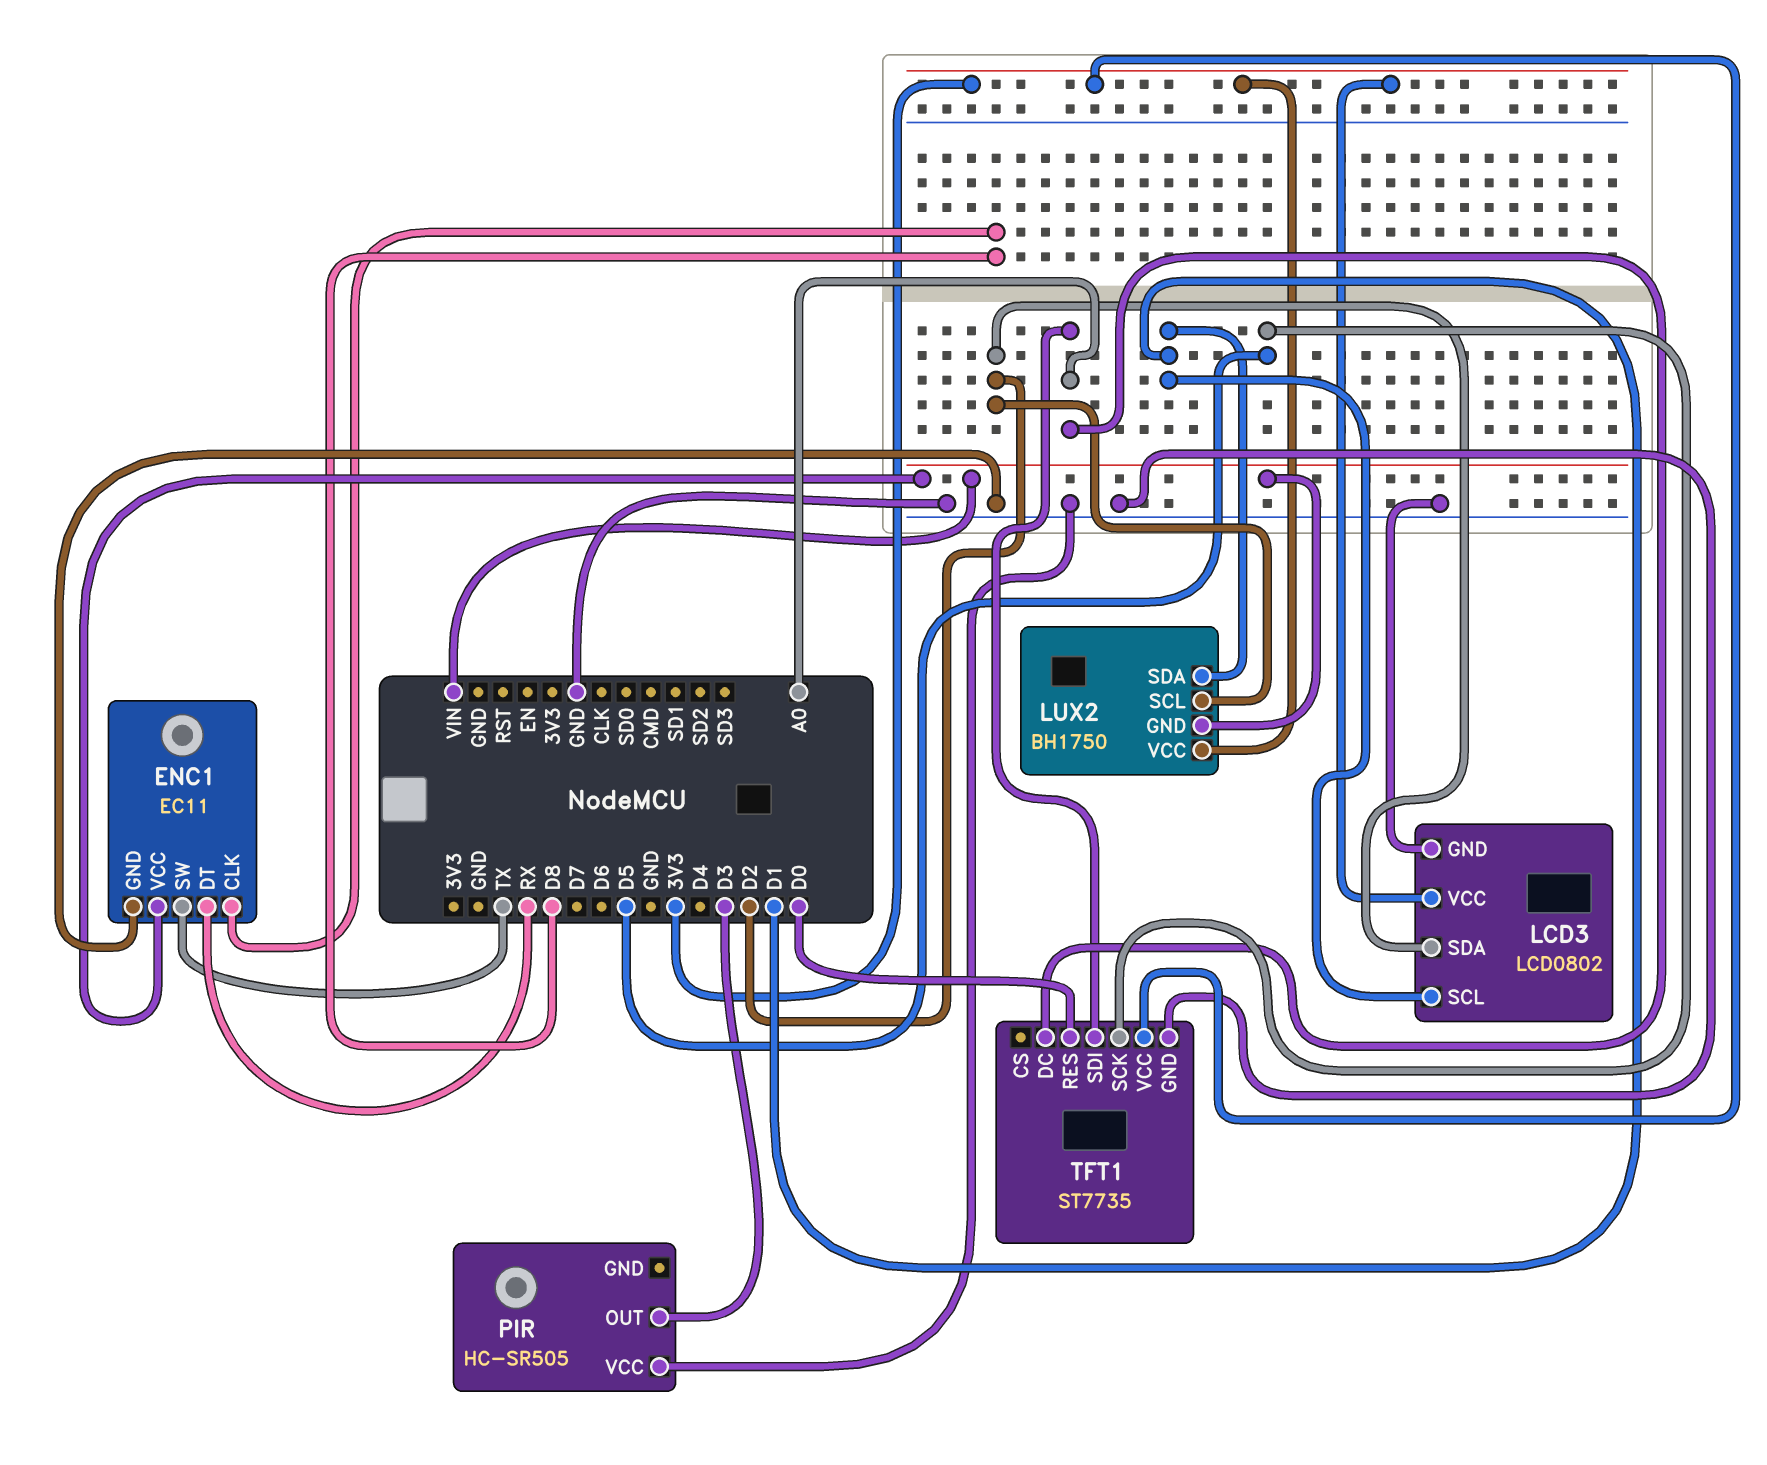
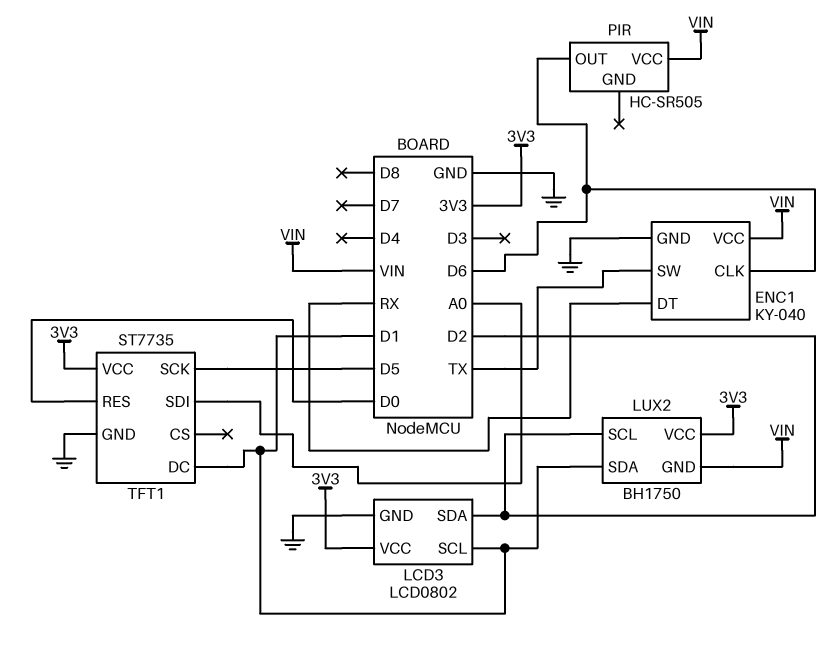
ENC1: EC11 -> KY-040
ENC1 pin CLK: D8 -> D6
PIR pin OUT: D3 -> D6
PIR pin VCC: GND -> VIN
TFT1 pin DC: A0 -> D1

